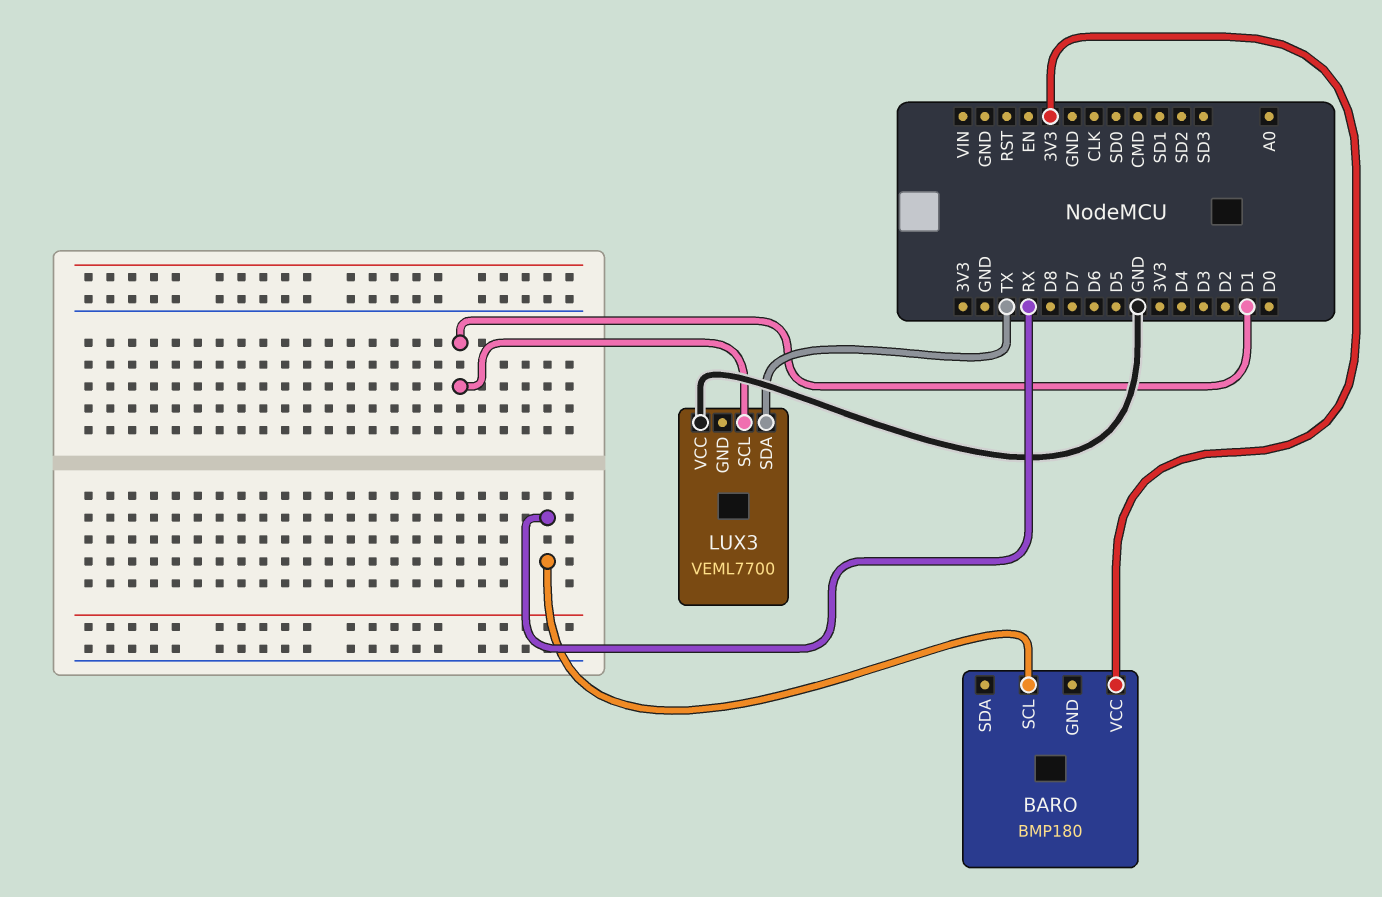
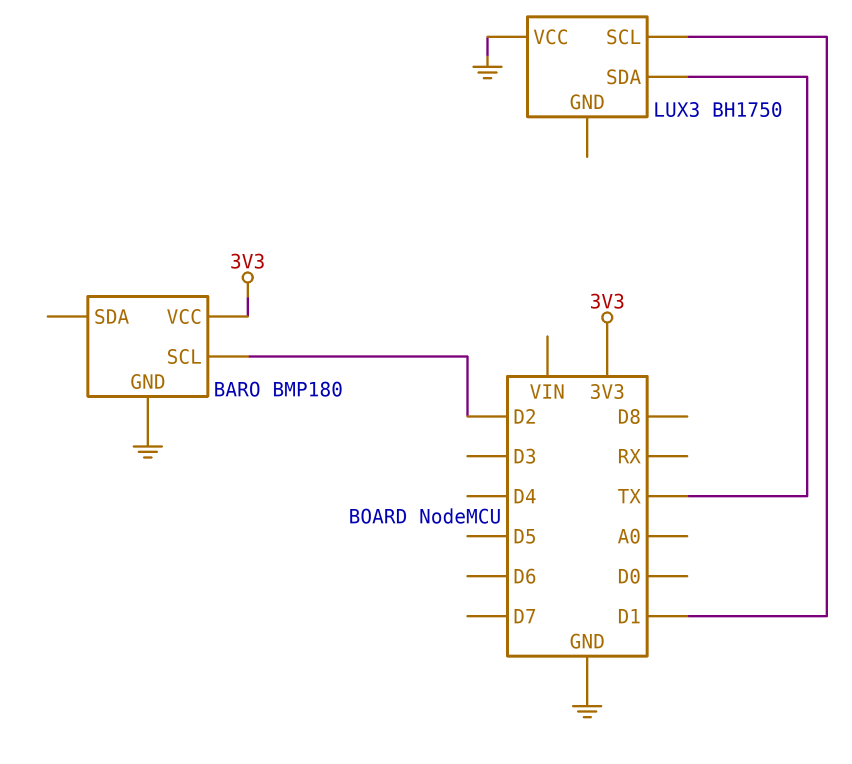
BARO pin GND: none -> GND
BARO pin SCL: RX -> D2
LUX3: VEML7700 -> BH1750

